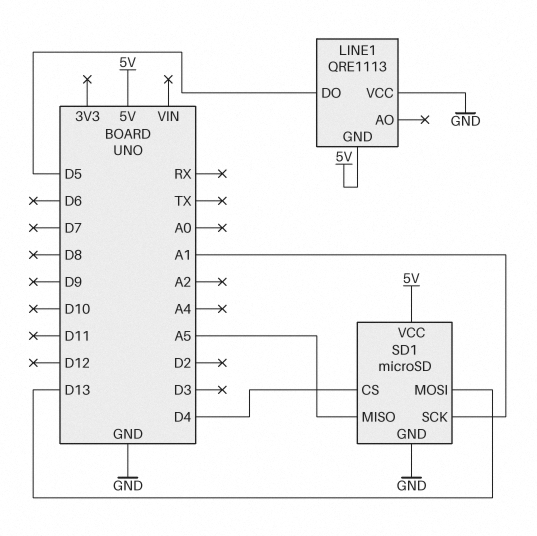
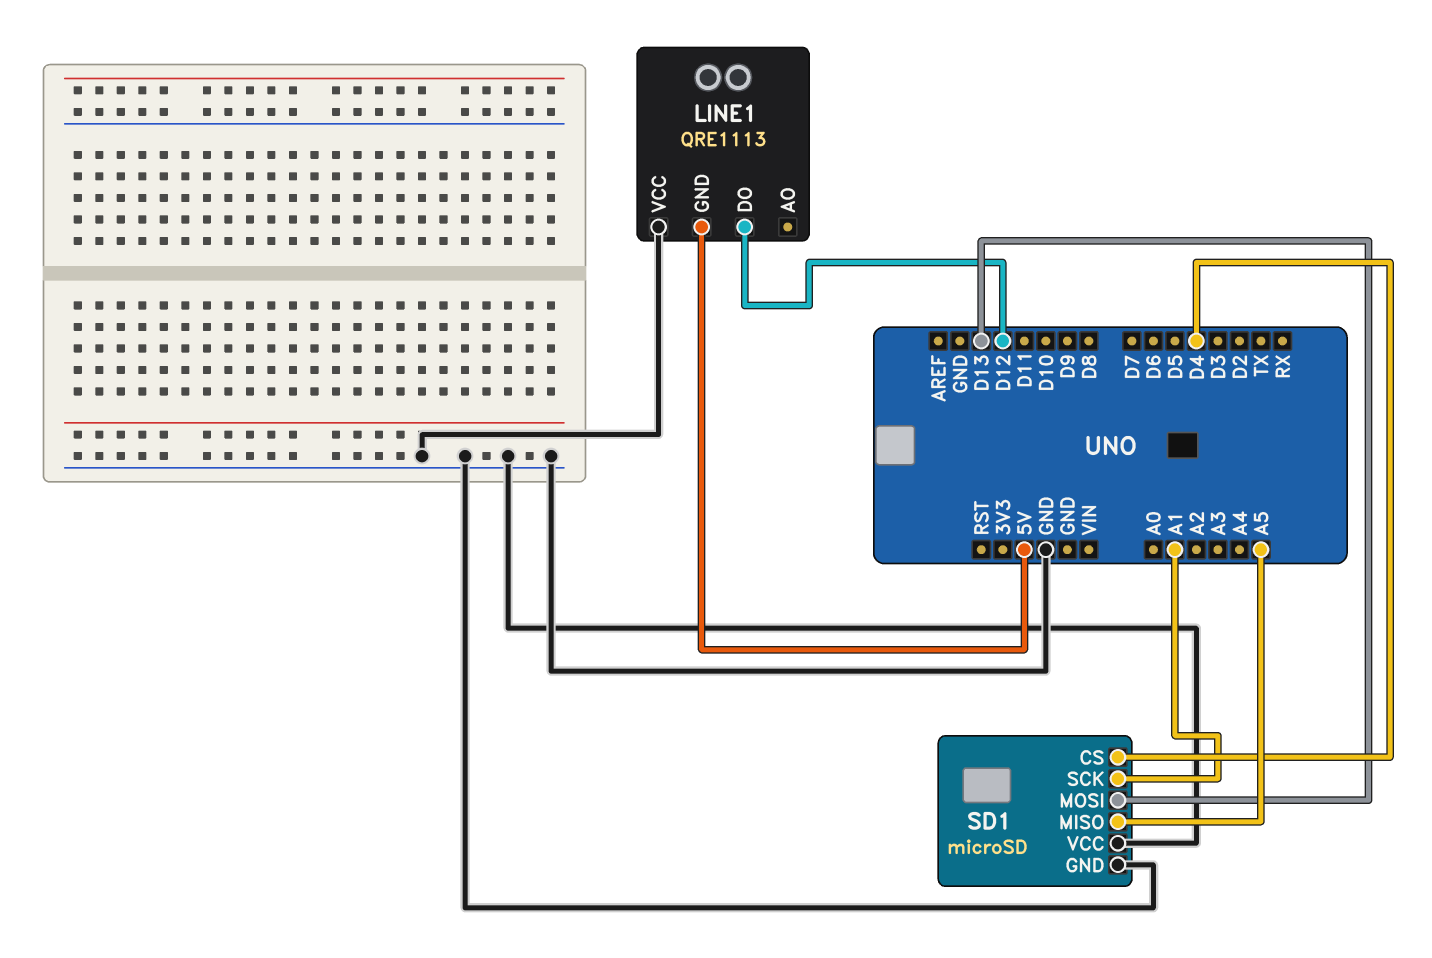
LINE1 pin DO: D5 -> D12
SD1 pin VCC: 5V -> GND

